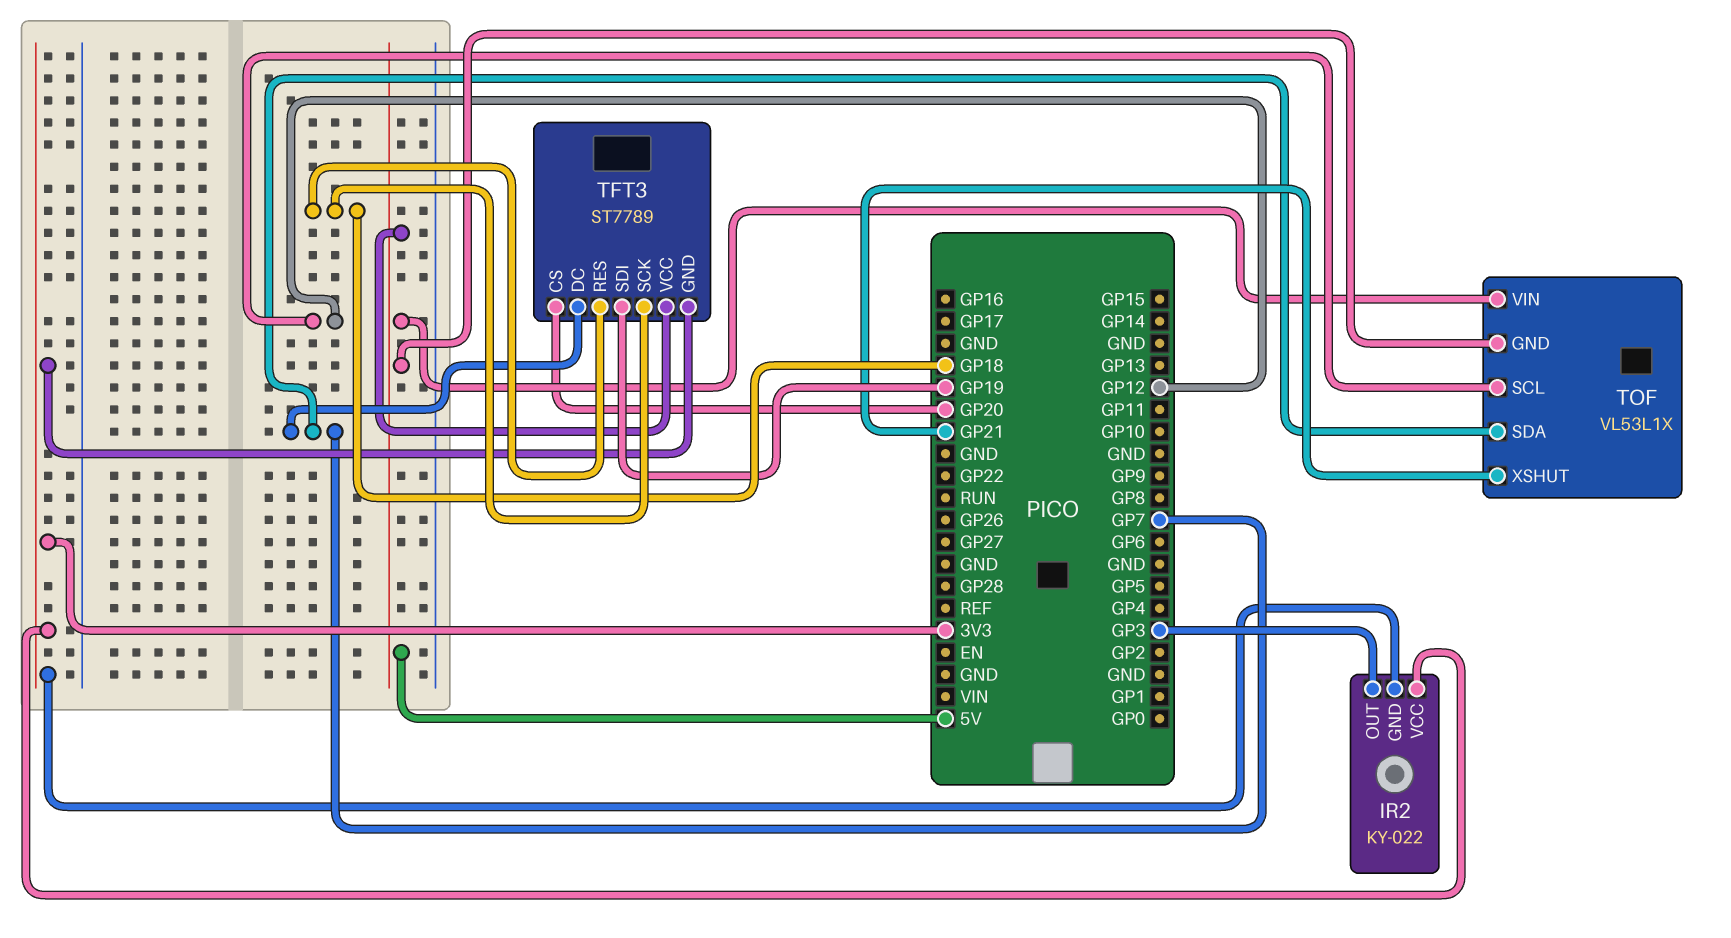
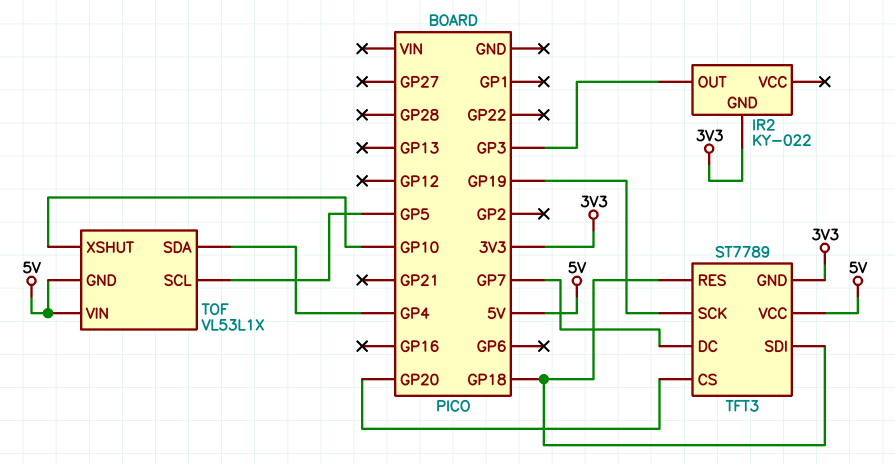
IR2 pin VCC: 3V3 -> none
TFT3 pin SCK: GP18 -> GP19
TFT3 pin SDI: GP19 -> GP18
TOF pin SCL: GP12 -> GP5
TOF pin SDA: GP7 -> GP4
TOF pin XSHUT: GP21 -> GP10

